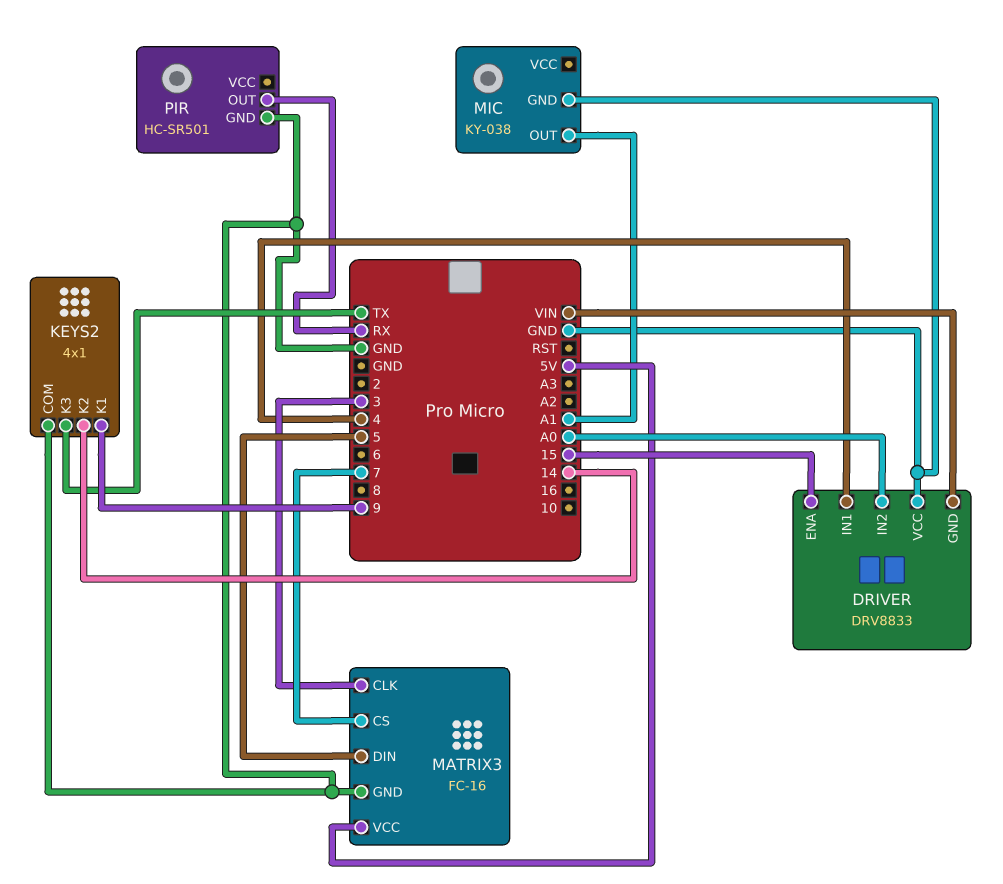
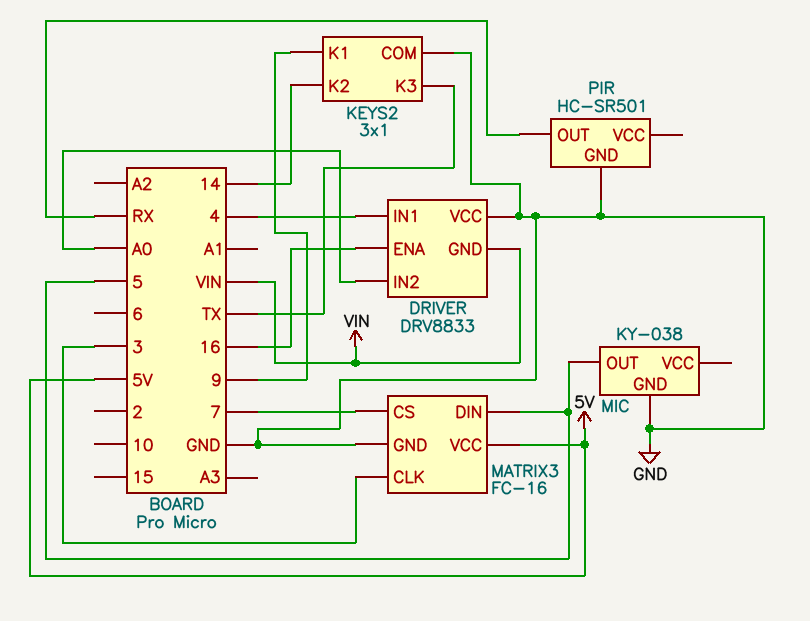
DRIVER pin ENA: 15 -> 16
KEYS2: 4x1 -> 3x1
MIC pin OUT: A1 -> 5

